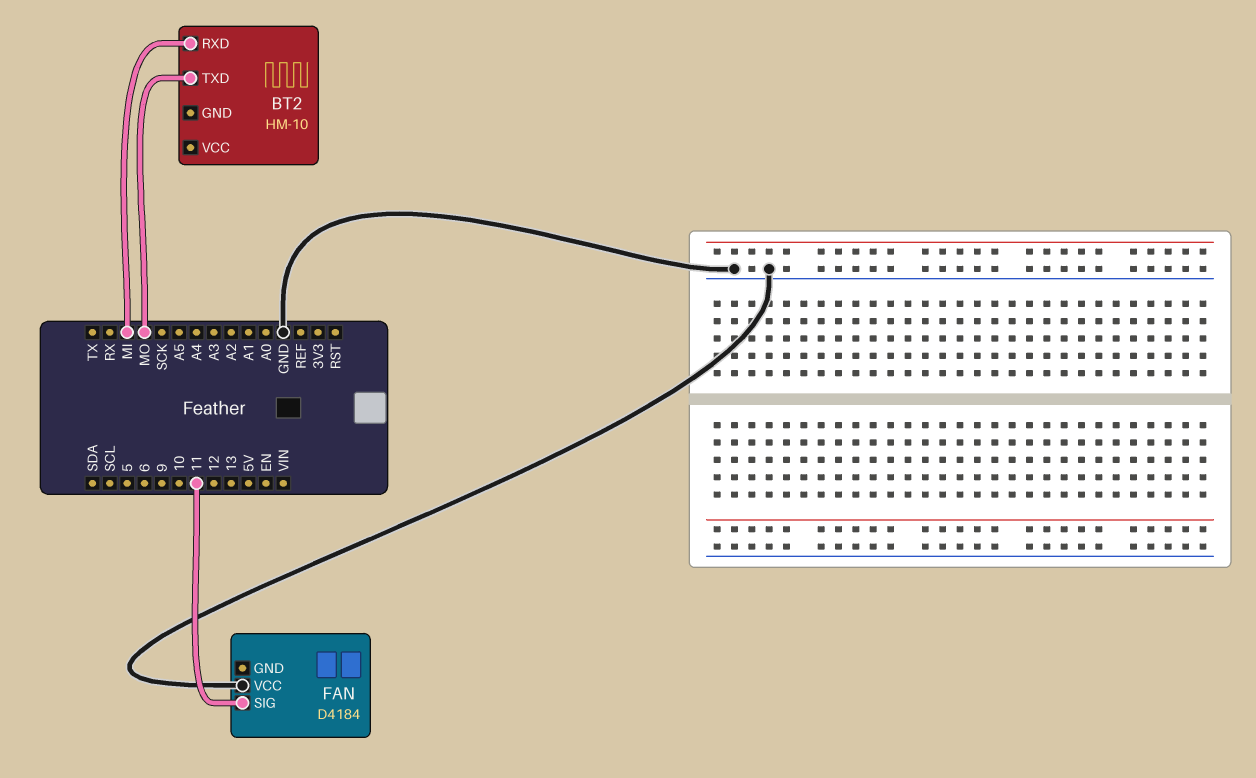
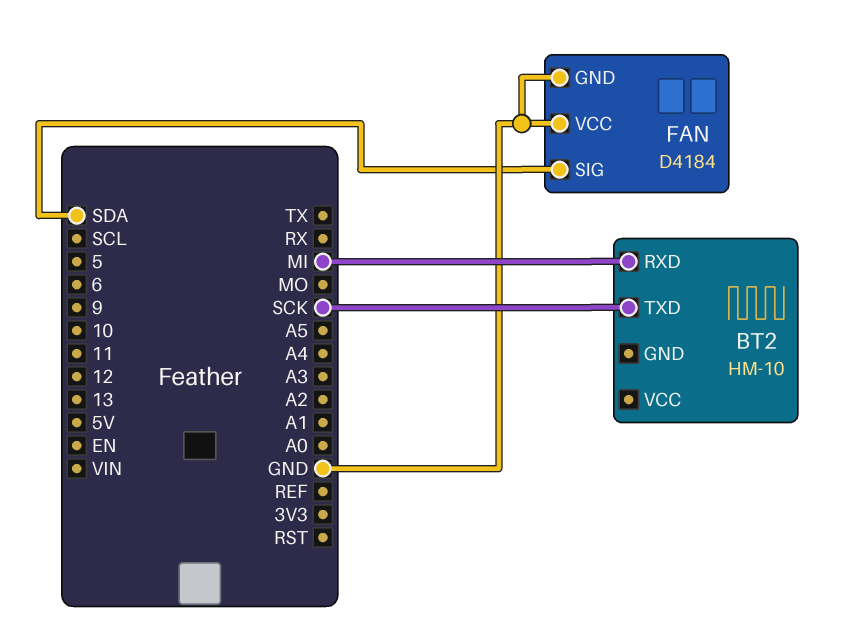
BT2 pin TXD: MO -> SCK
FAN pin GND: none -> GND
FAN pin SIG: 11 -> SDA

